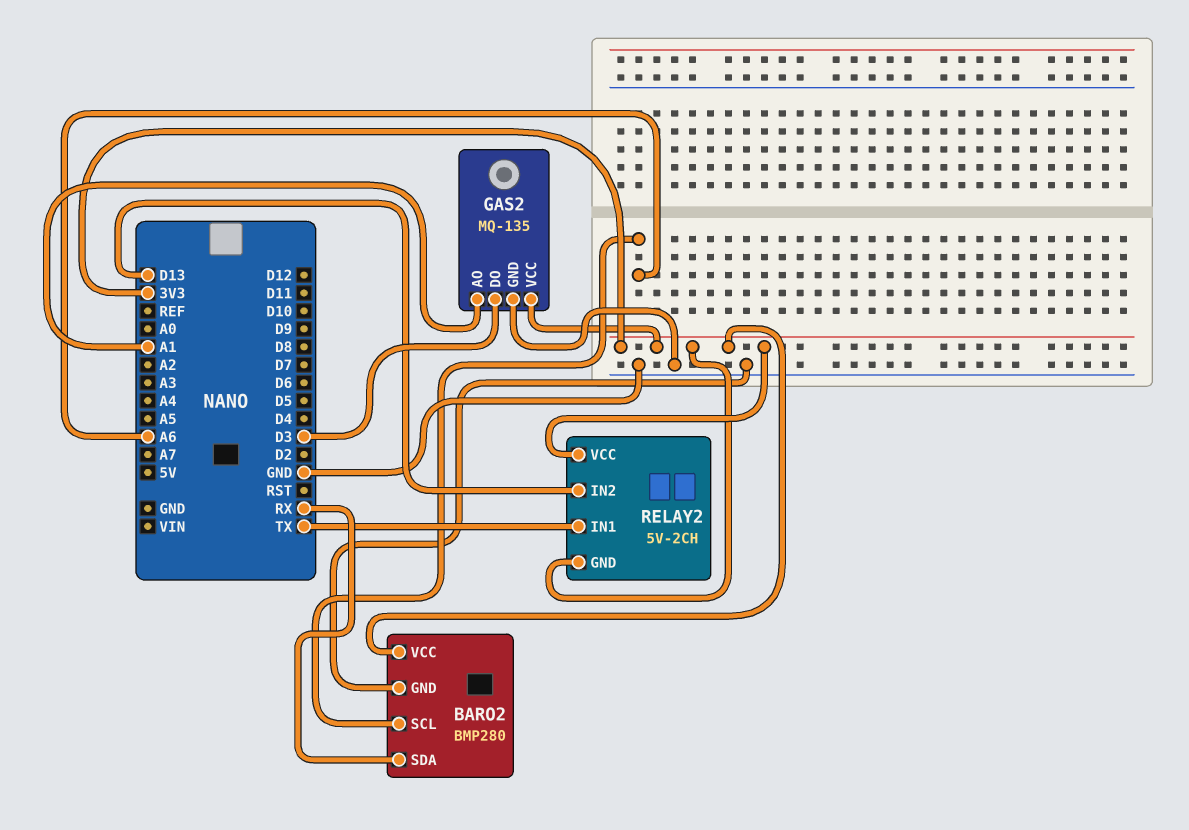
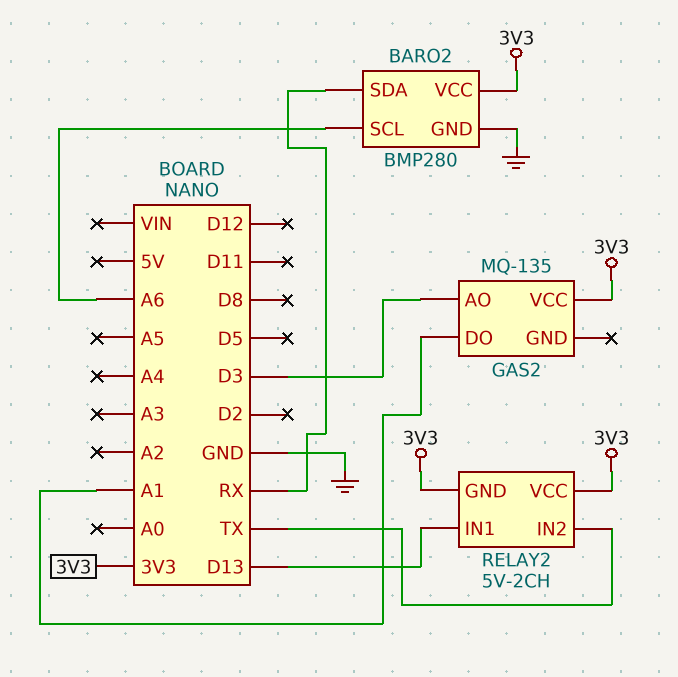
GAS2 pin AO: A1 -> D3
GAS2 pin DO: D3 -> A1
GAS2 pin GND: GND -> none
RELAY2 pin IN1: TX -> D13
RELAY2 pin IN2: D13 -> TX

